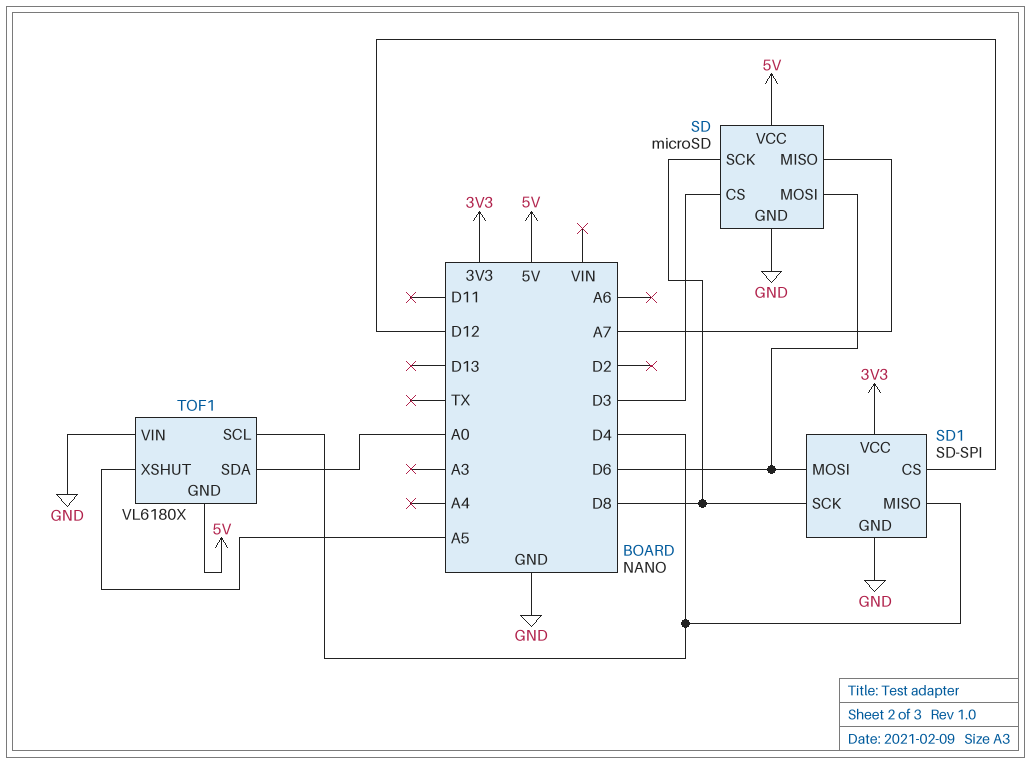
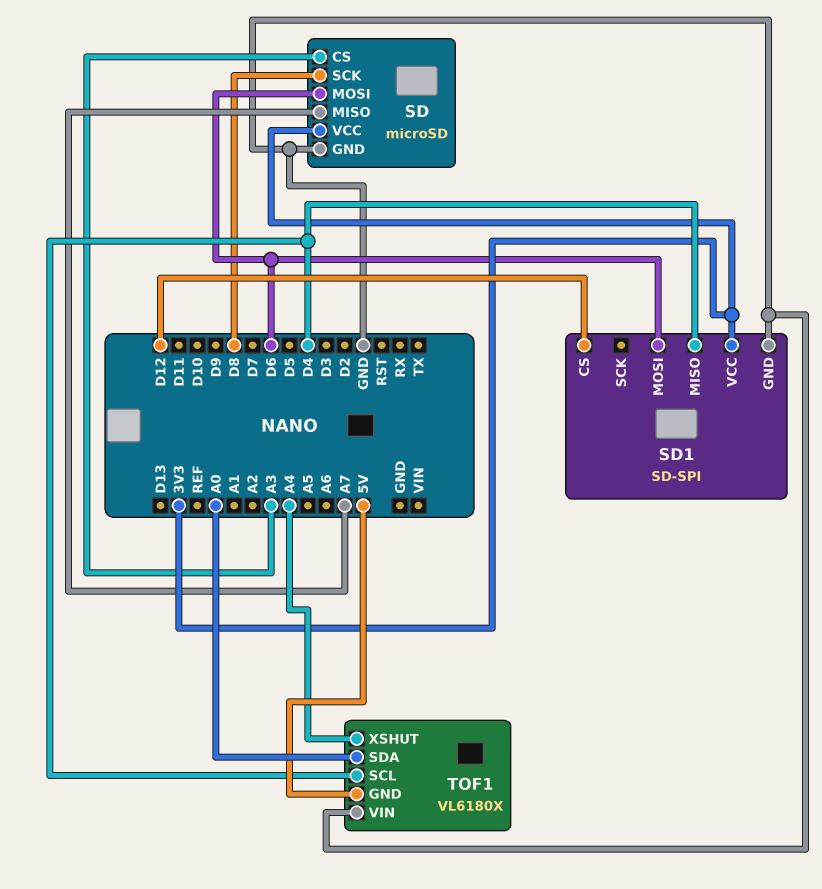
SD pin CS: D3 -> A3
SD pin VCC: 5V -> 3V3
SD1 pin SCK: D8 -> none
TOF1 pin XSHUT: A5 -> A4

